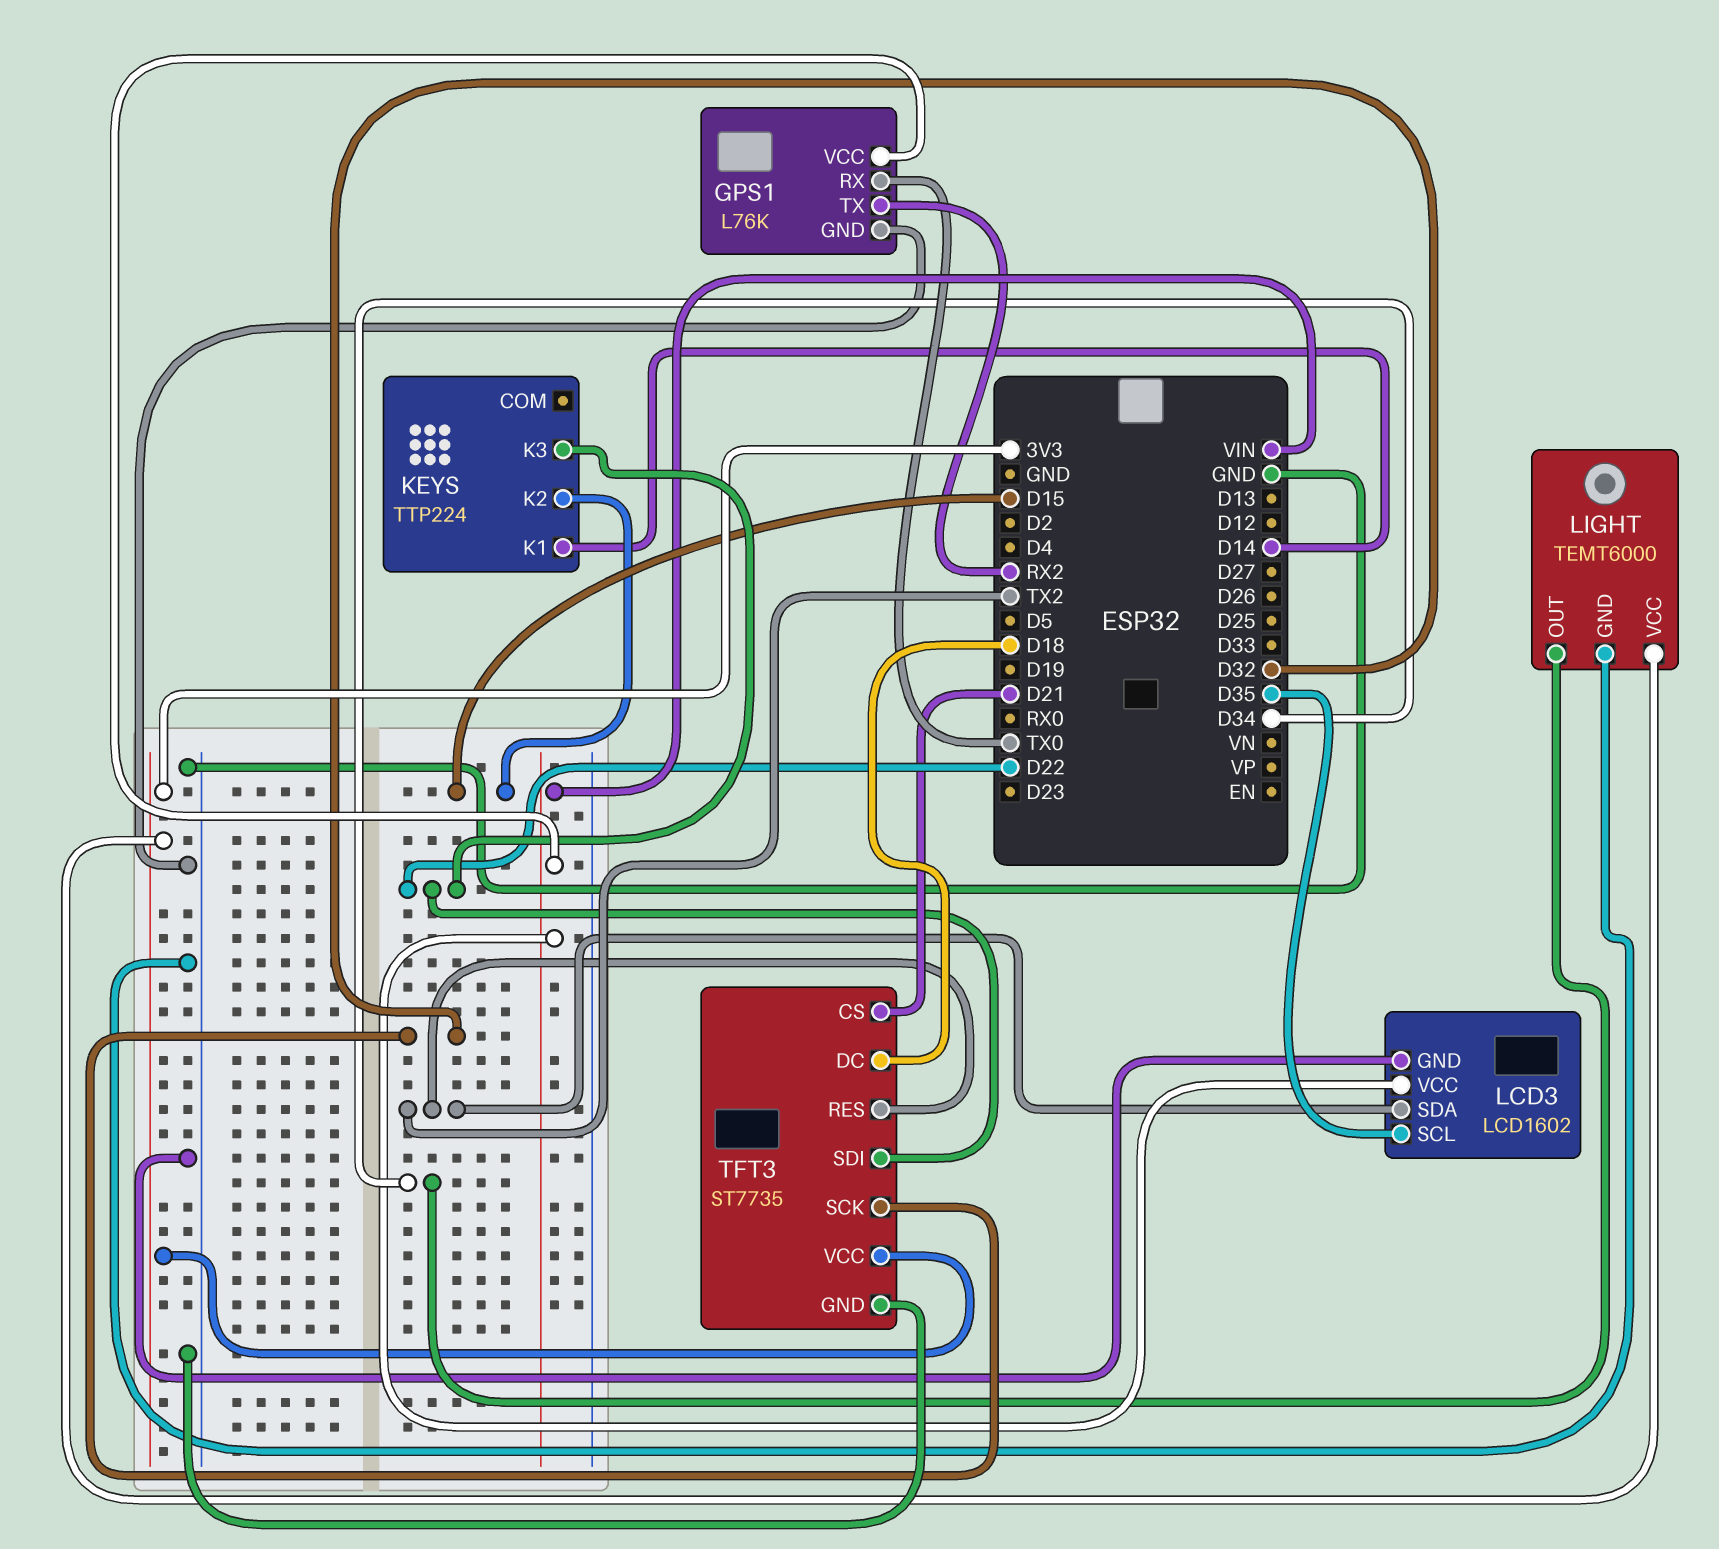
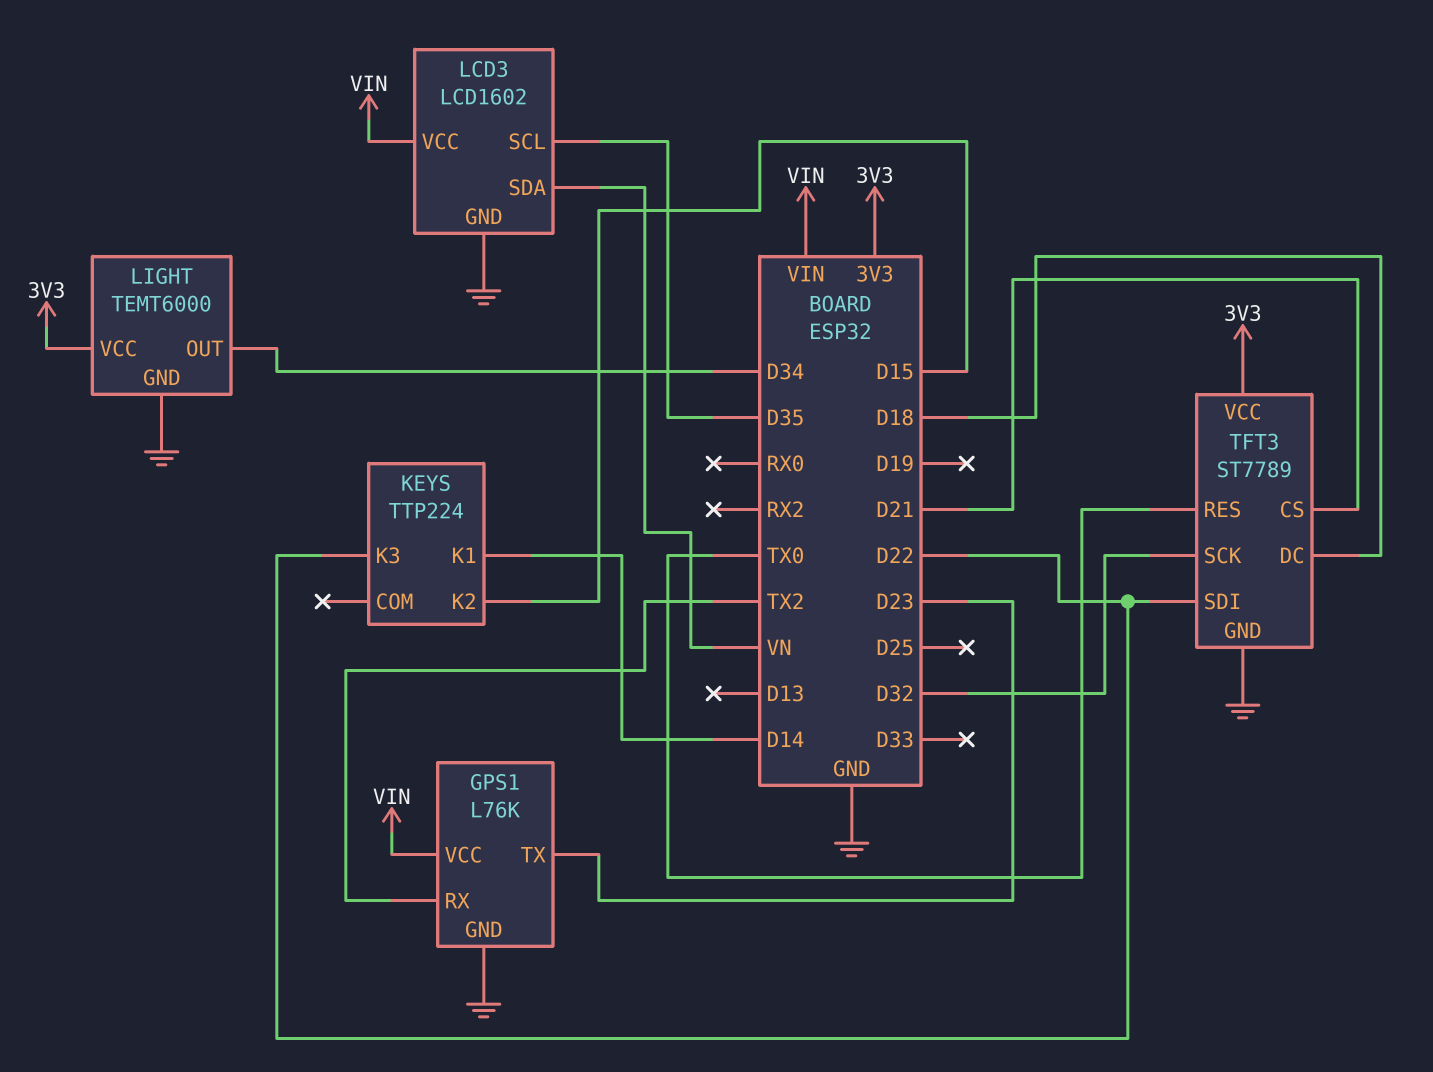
GPS1 pin RX: TX0 -> TX2
GPS1 pin TX: RX2 -> D23
LCD3 pin SDA: TX2 -> VN
TFT3: ST7735 -> ST7789
TFT3 pin RES: TX2 -> TX0

